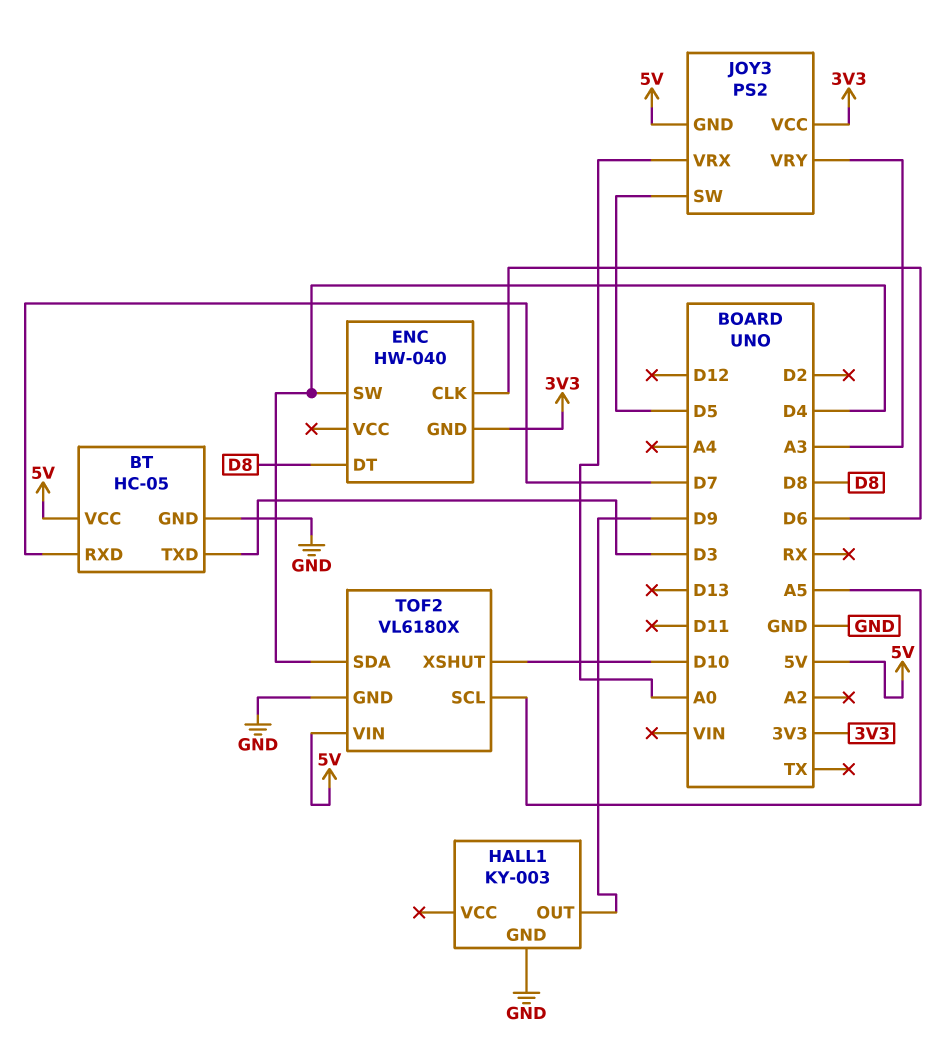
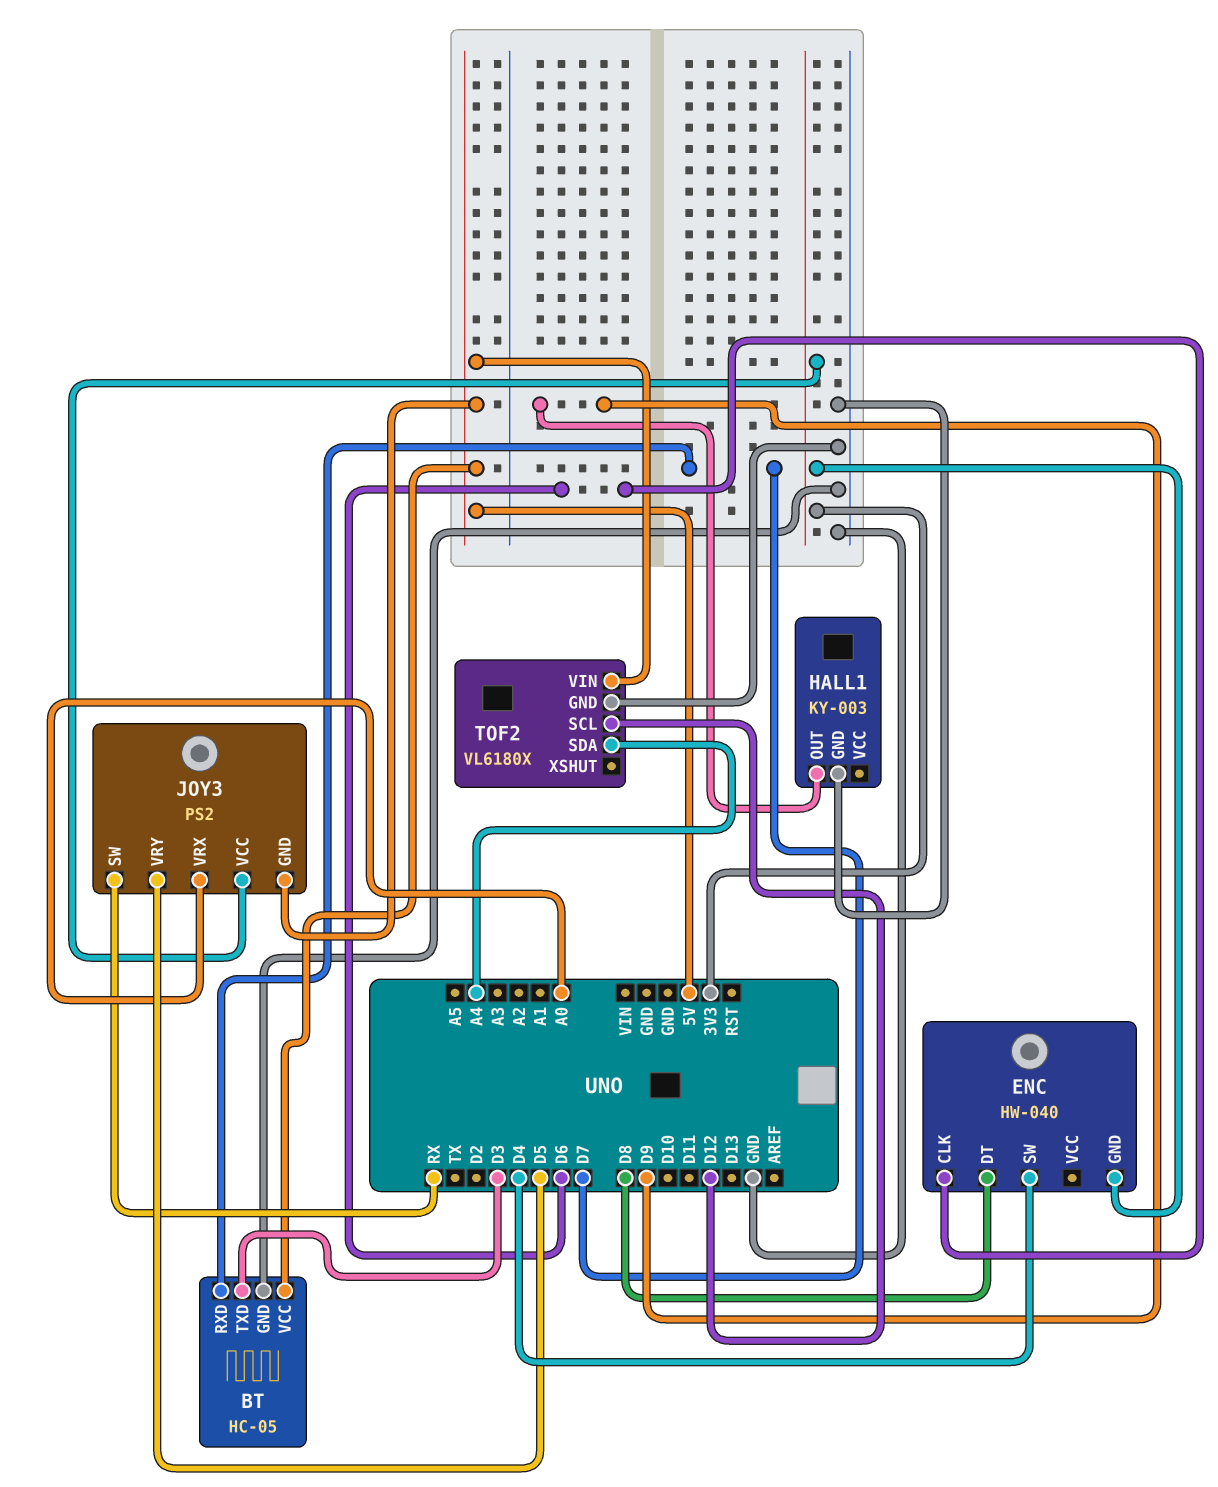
JOY3 pin SW: D5 -> RX
JOY3 pin VRY: A3 -> D5
TOF2 pin SCL: A5 -> D12
TOF2 pin SDA: D4 -> A4
TOF2 pin XSHUT: D10 -> none

